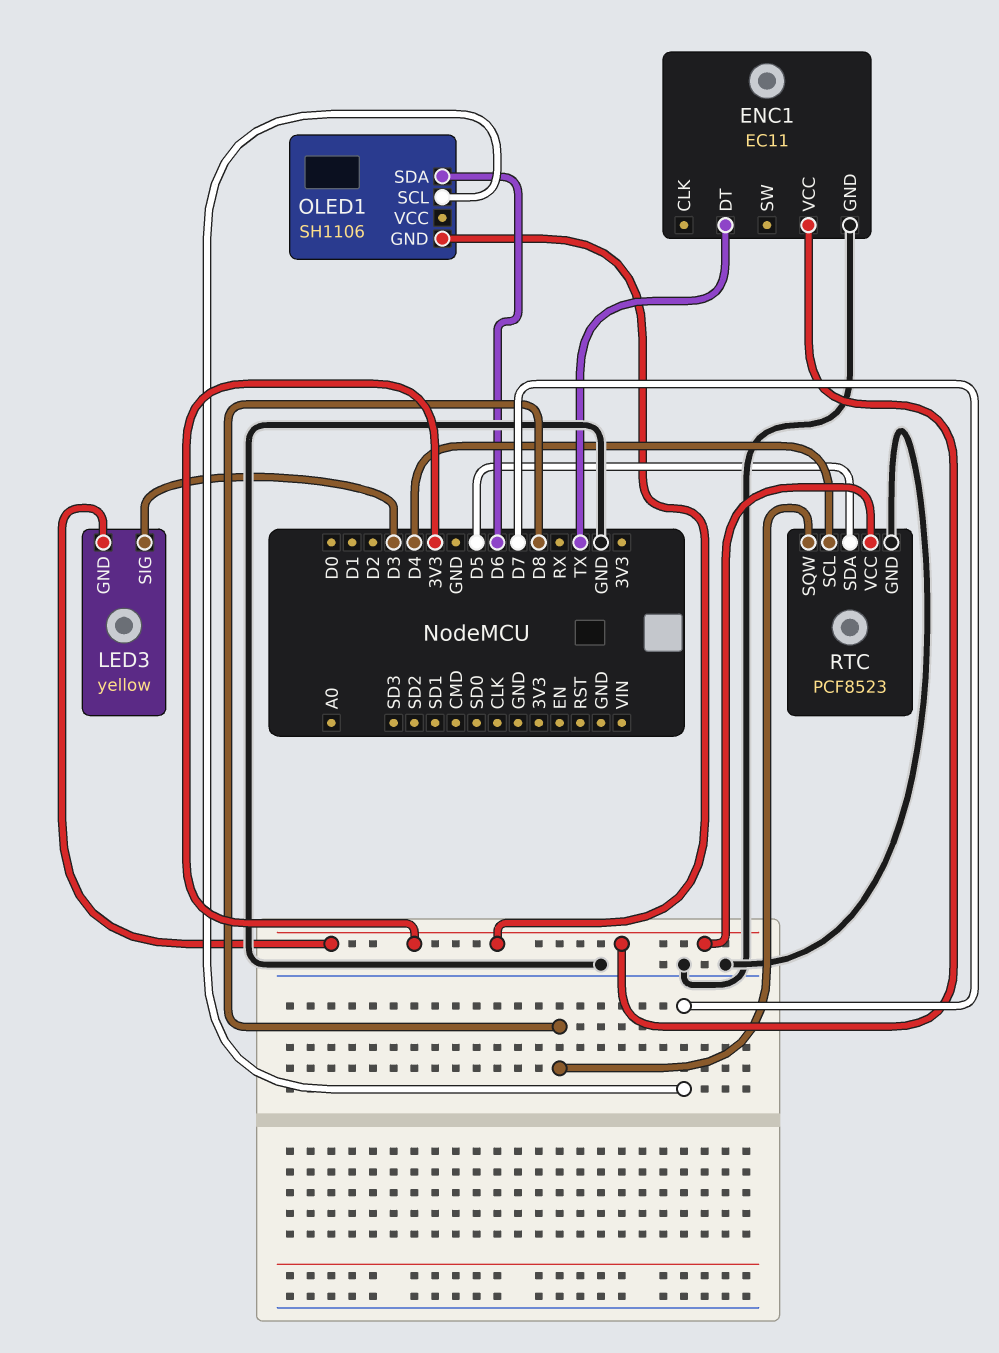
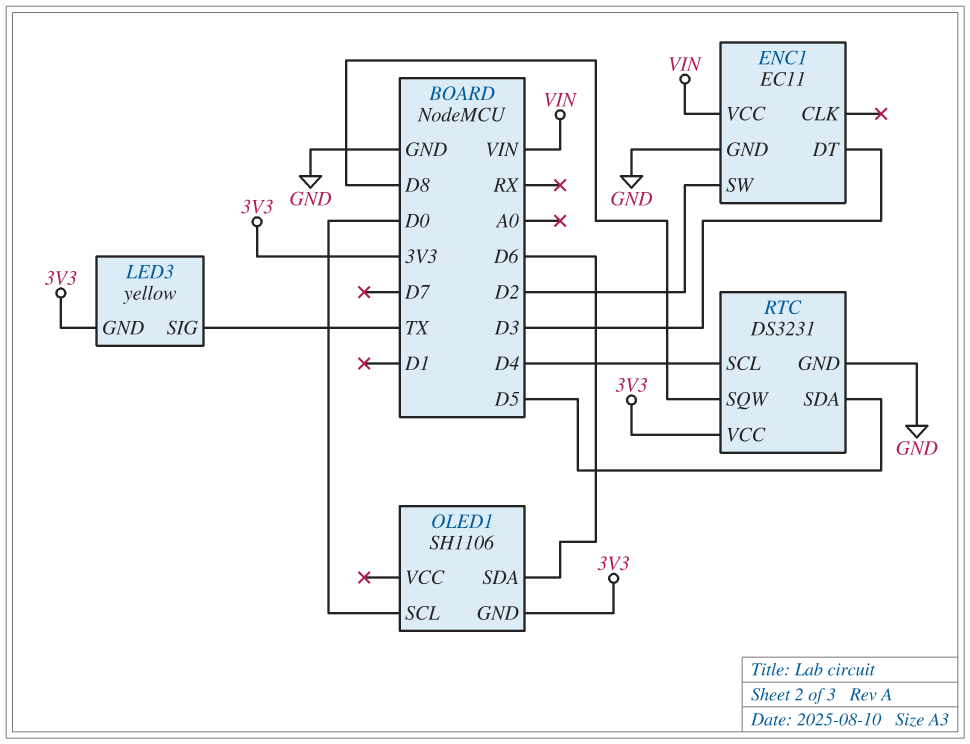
ENC1 pin DT: TX -> D3
ENC1 pin SW: none -> D2
ENC1 pin VCC: 3V3 -> VIN
LED3 pin SIG: D3 -> TX
OLED1 pin SCL: D7 -> D0
RTC: PCF8523 -> DS3231

